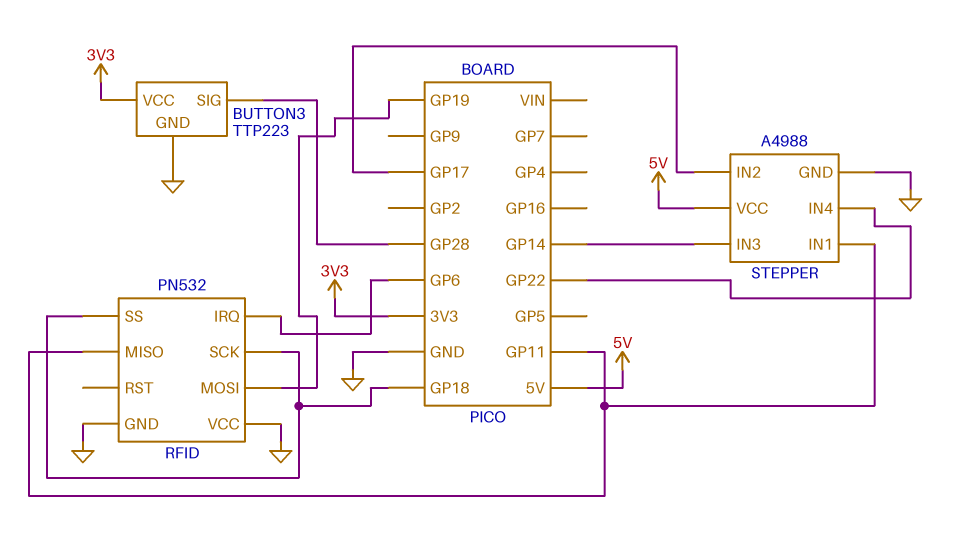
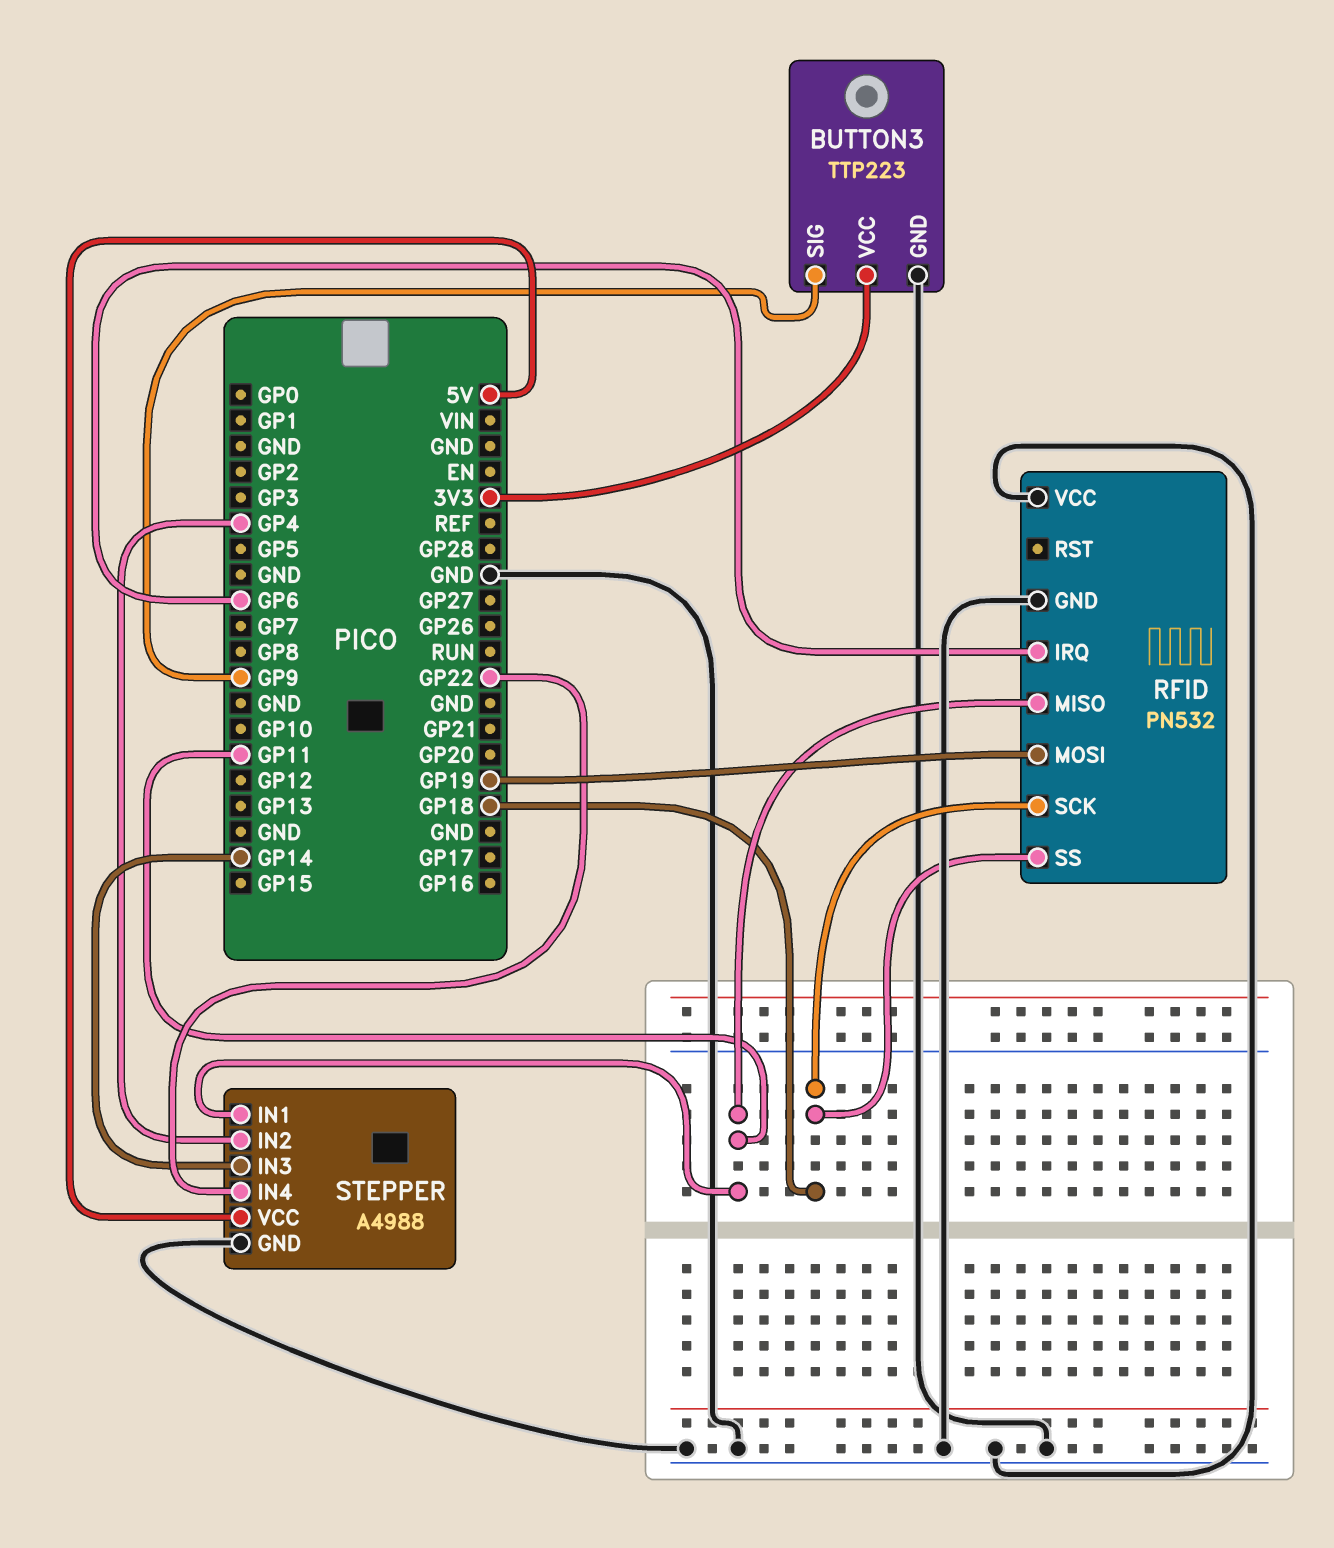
BUTTON3 pin SIG: GP28 -> GP9
STEPPER pin IN2: GP17 -> GP4

